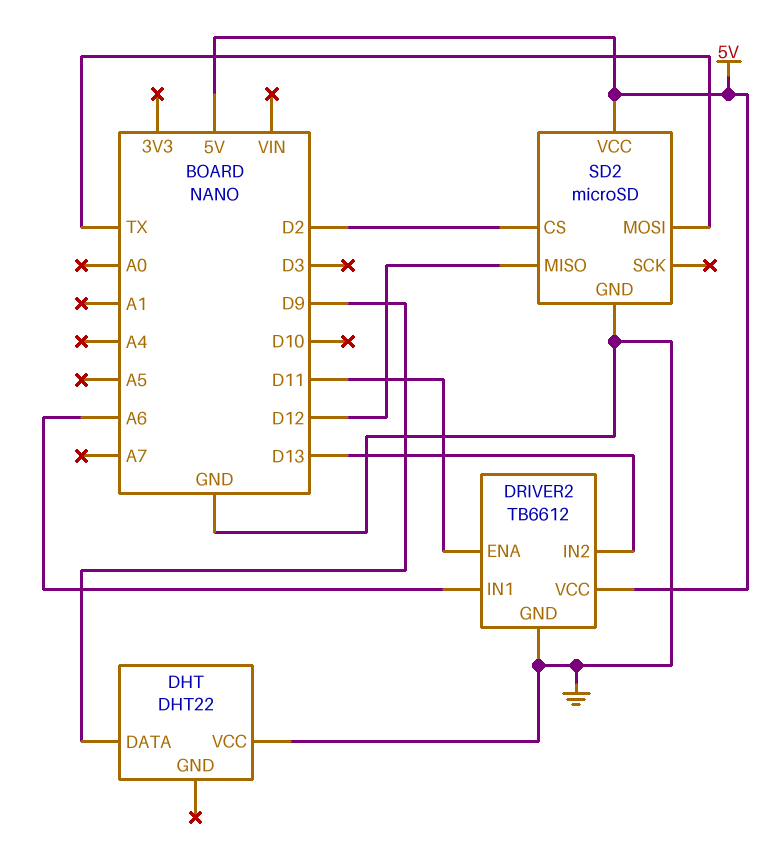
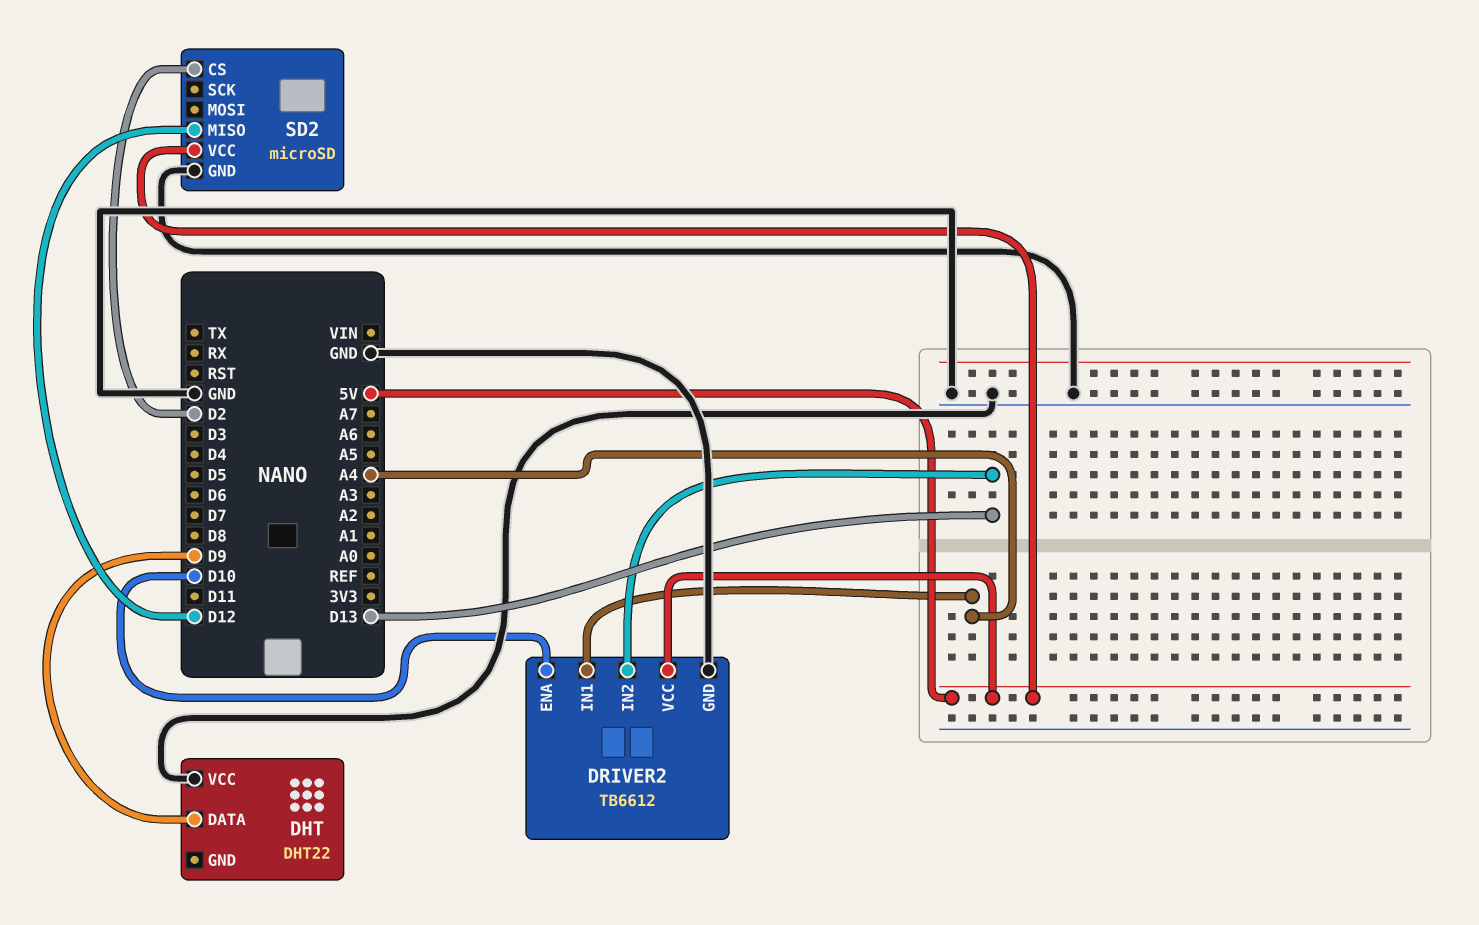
DRIVER2 pin ENA: D11 -> D10
DRIVER2 pin IN1: A6 -> A4
SD2 pin MOSI: TX -> none

